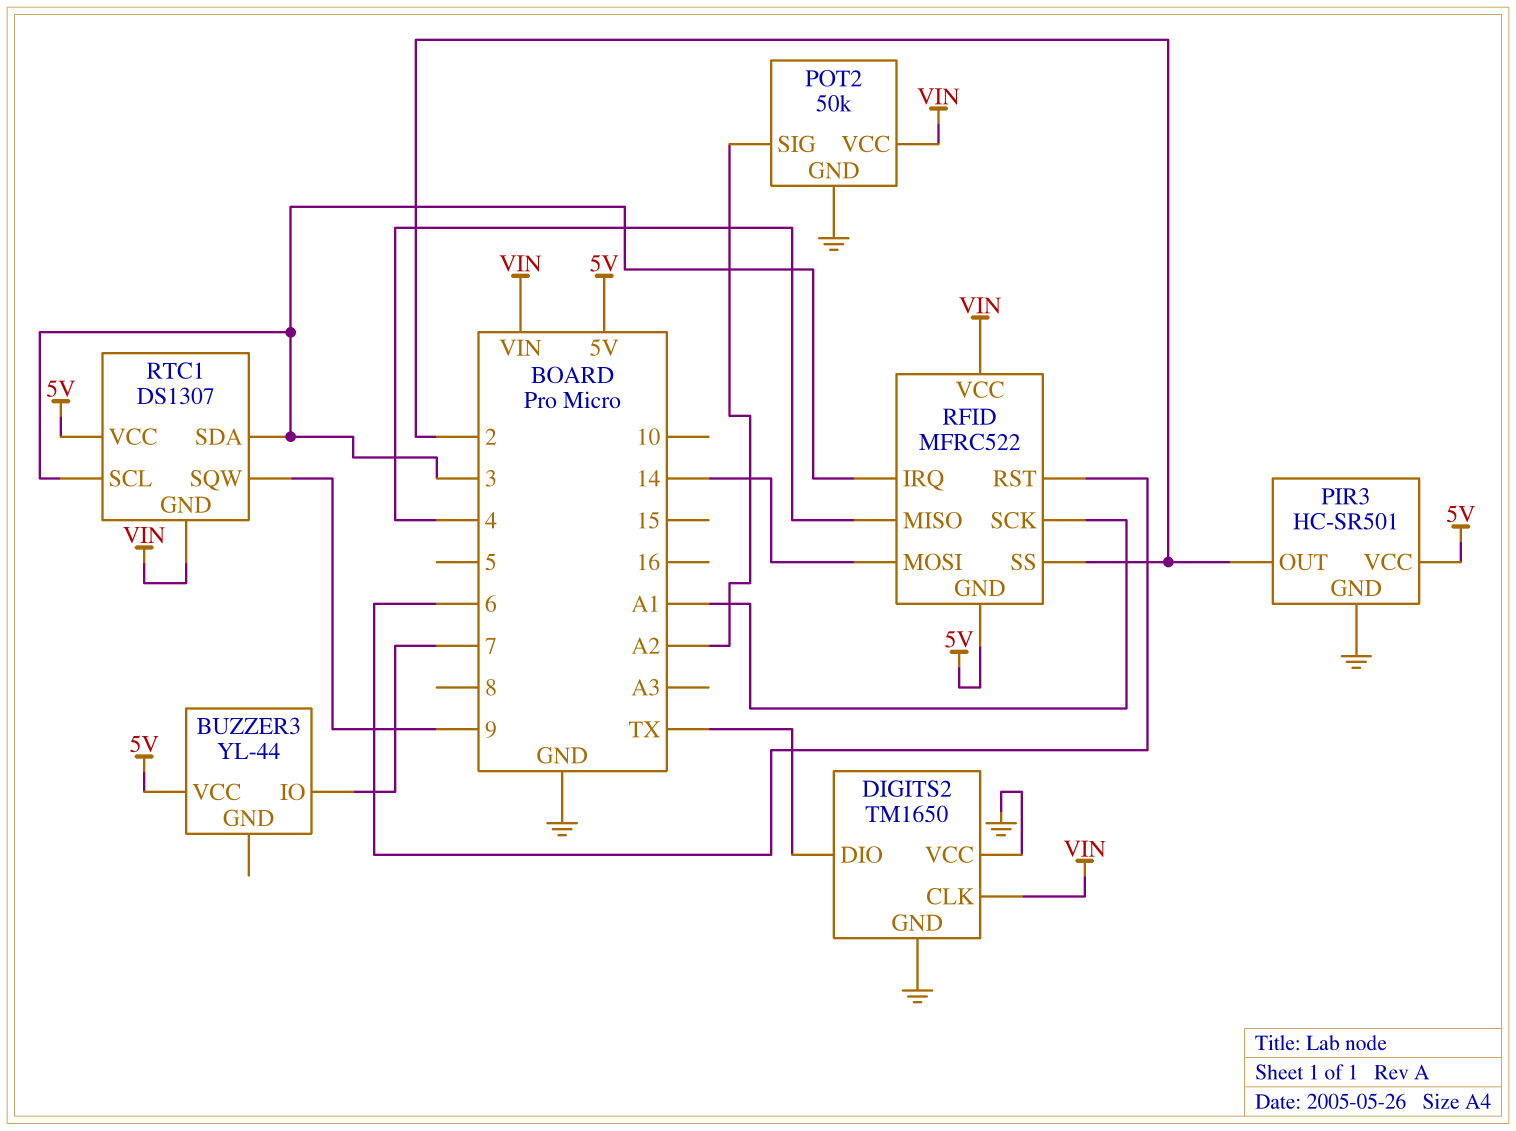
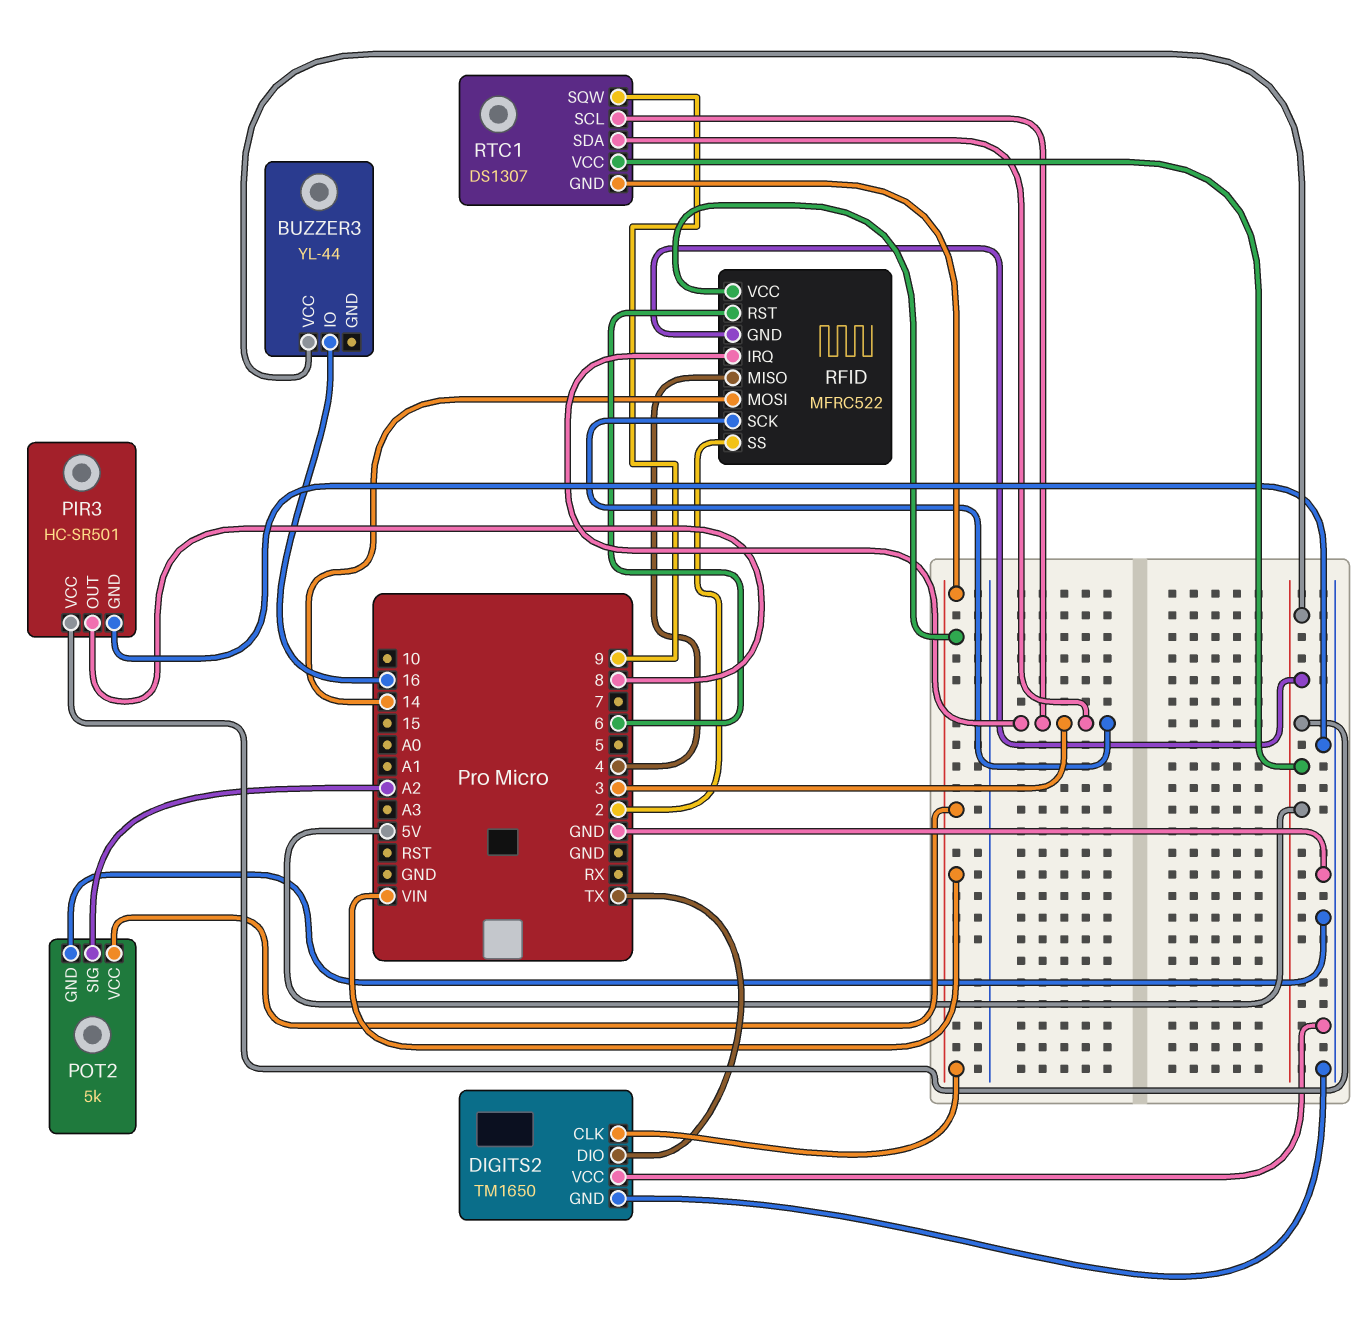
BUZZER3 pin IO: 7 -> 16
PIR3 pin OUT: 2 -> 8
POT2: 50k -> 5k
RFID pin SCK: A1 -> 3

